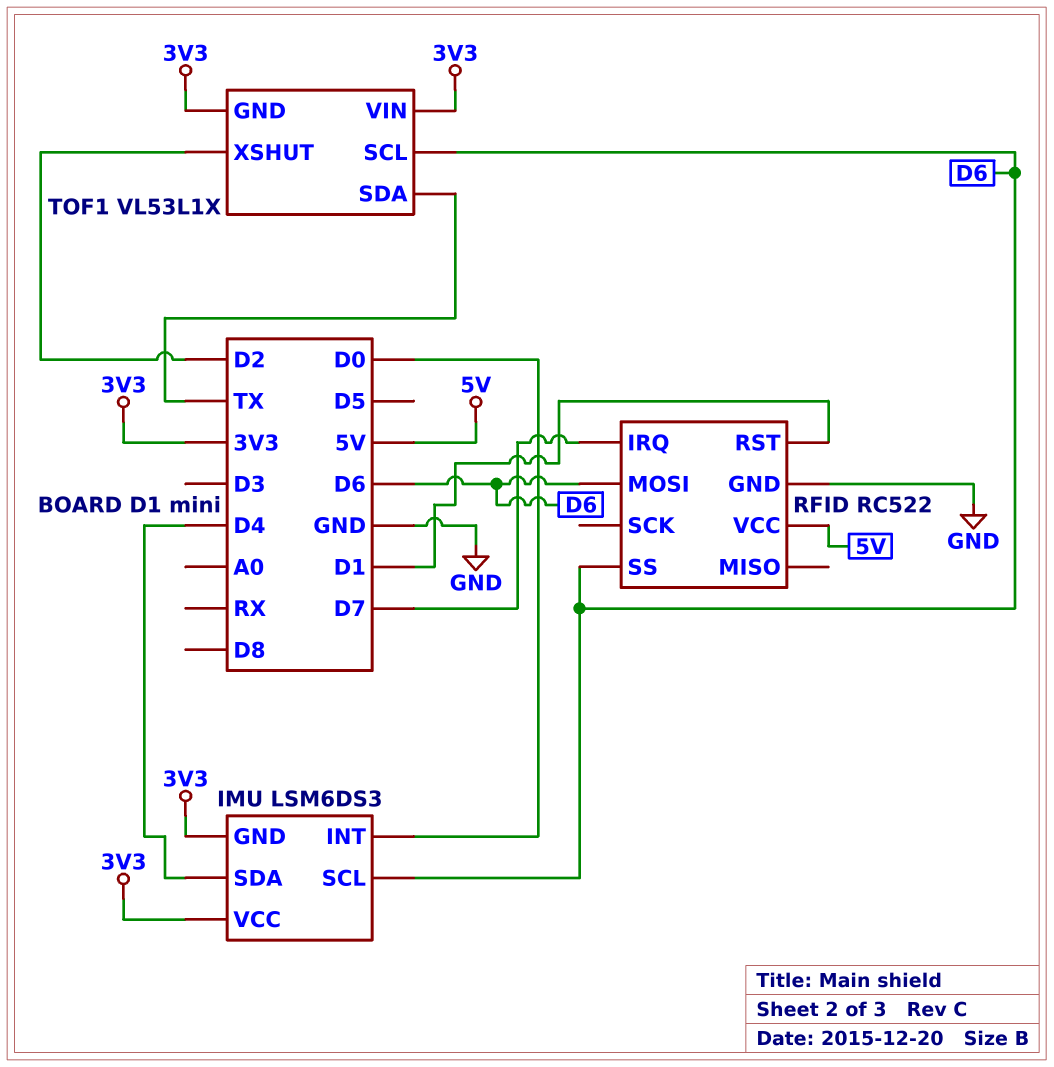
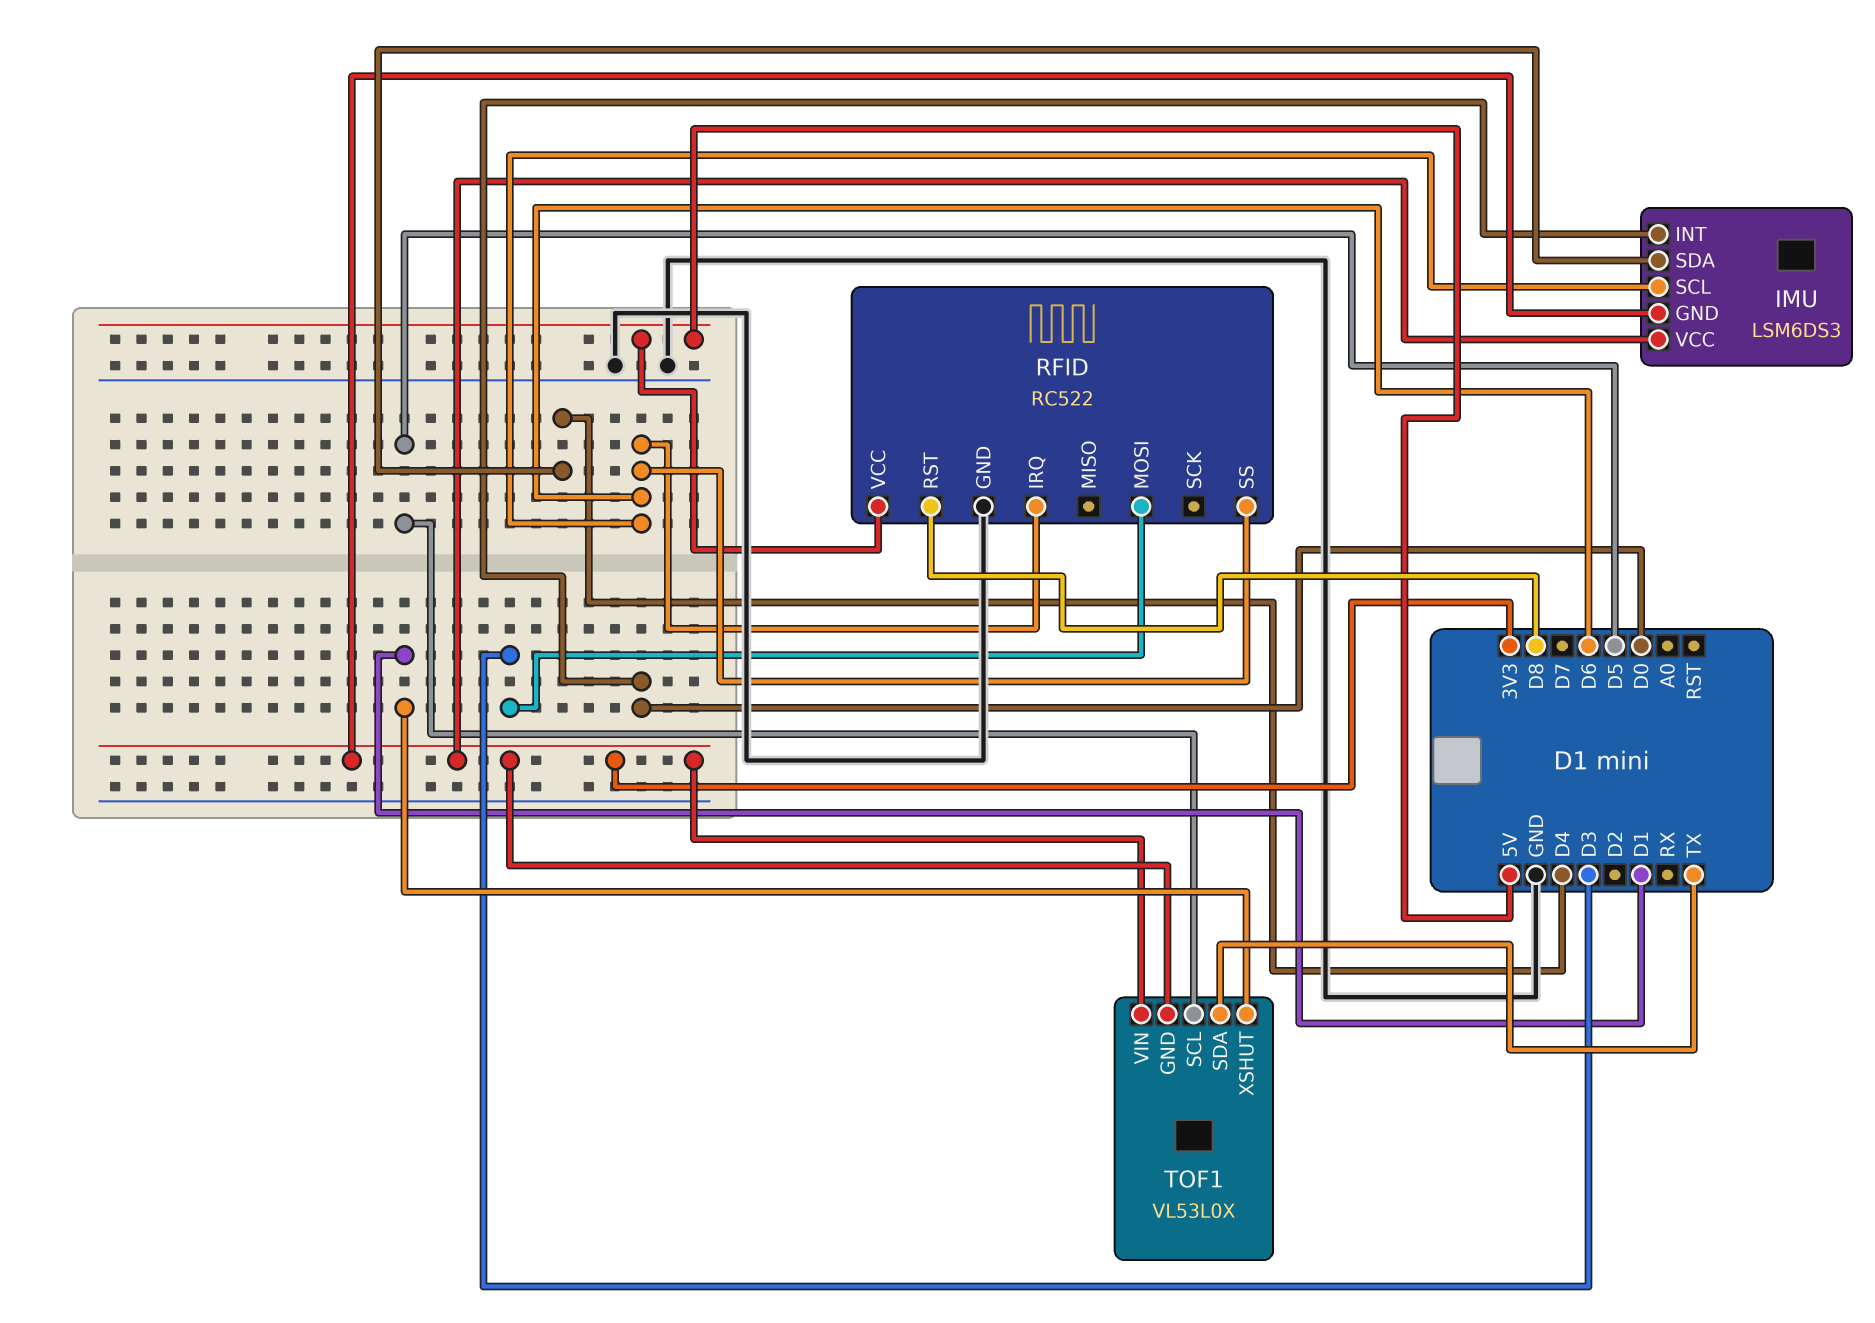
RFID pin IRQ: D7 -> D6
RFID pin MOSI: D6 -> D3
RFID pin RST: D1 -> D8
TOF1: VL53L1X -> VL53L0X
TOF1 pin SCL: D6 -> D5
TOF1 pin XSHUT: D2 -> D1

